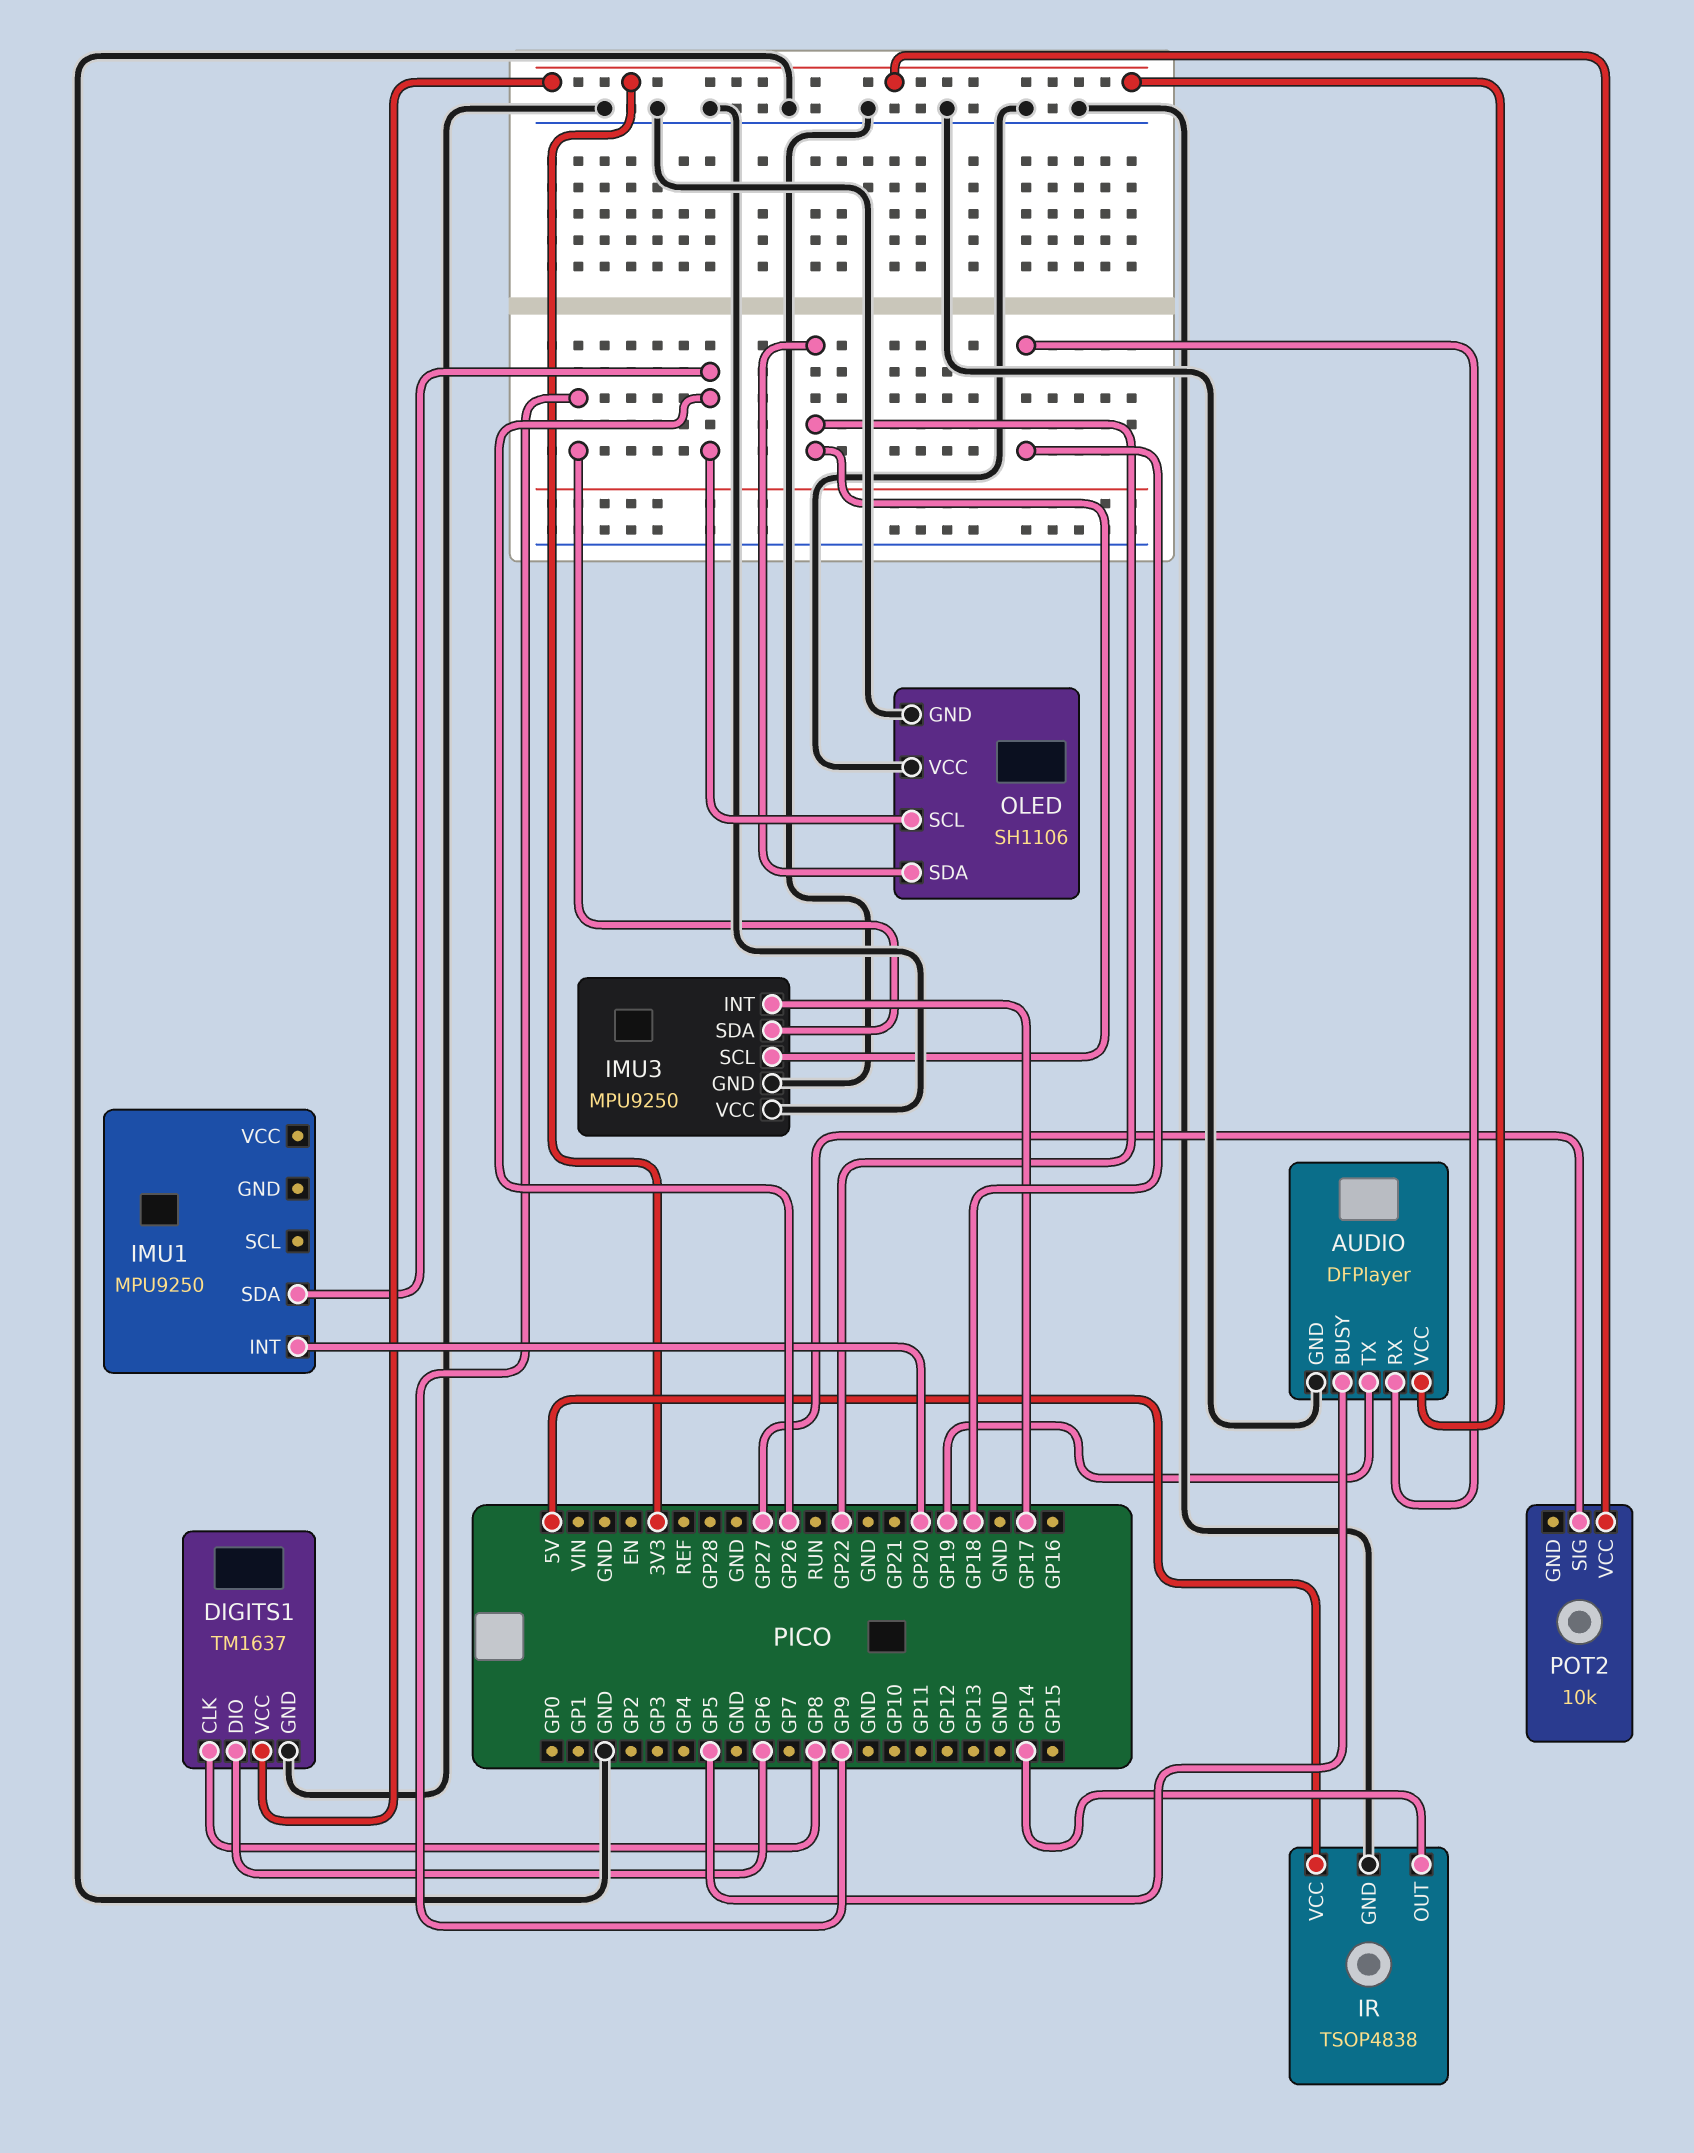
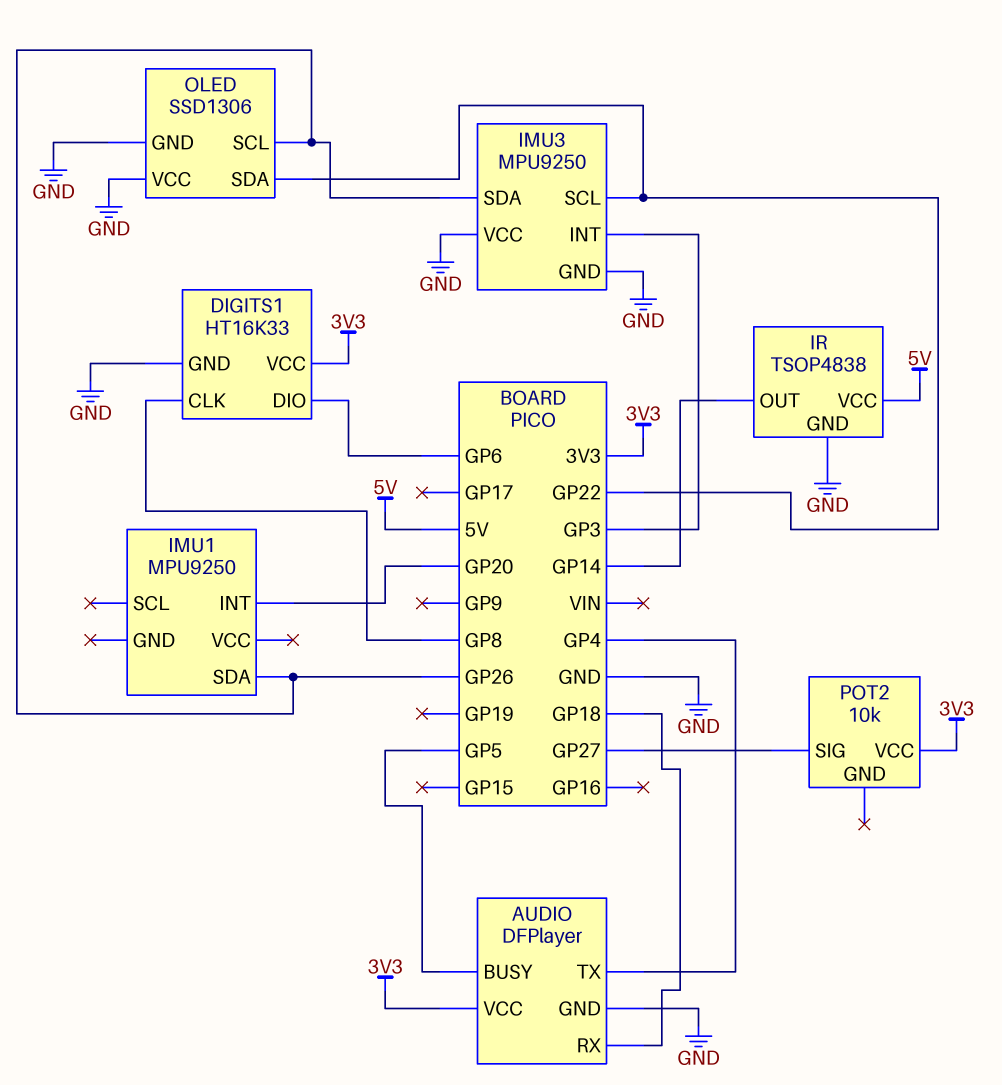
AUDIO pin TX: GP19 -> GP4
DIGITS1: TM1637 -> HT16K33
IMU3 pin INT: GP17 -> GP3
IMU3 pin SDA: GP9 -> GP26
OLED: SH1106 -> SSD1306

